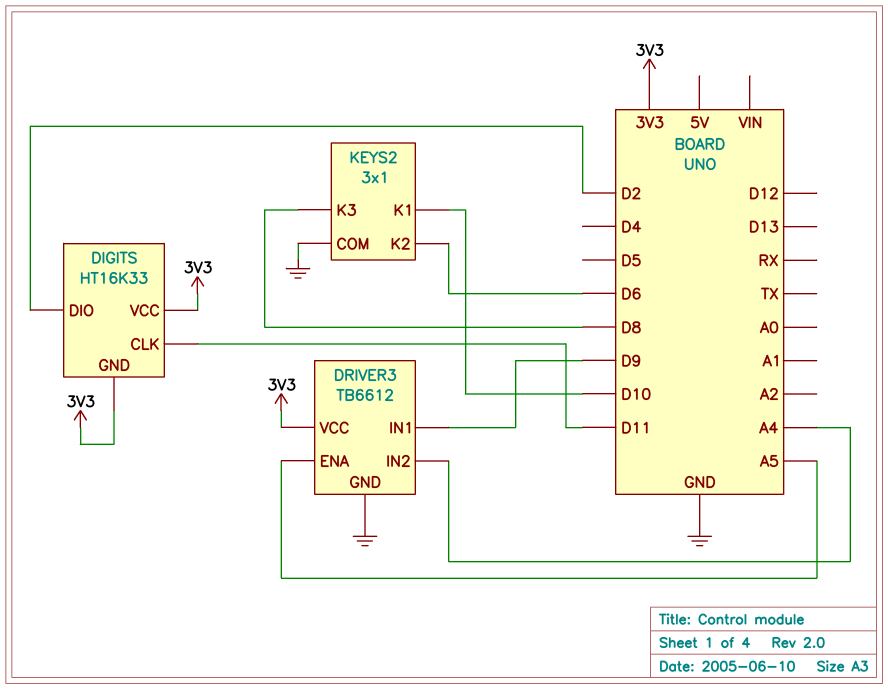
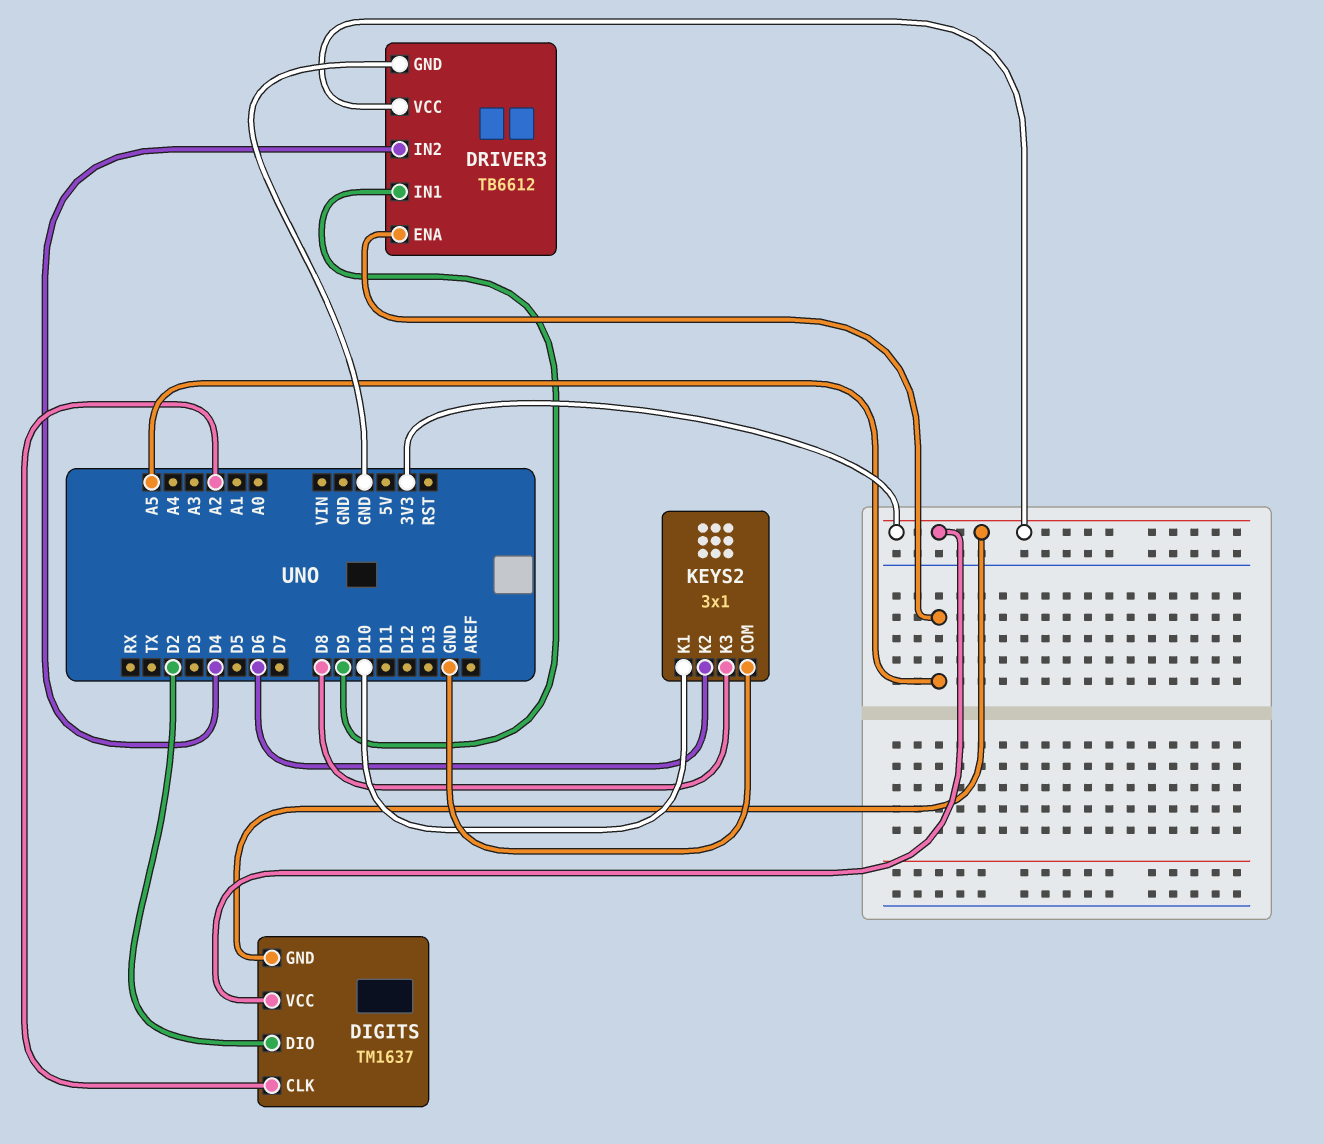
DIGITS: HT16K33 -> TM1637
DIGITS pin CLK: D11 -> A2
DRIVER3 pin IN2: A4 -> D4

